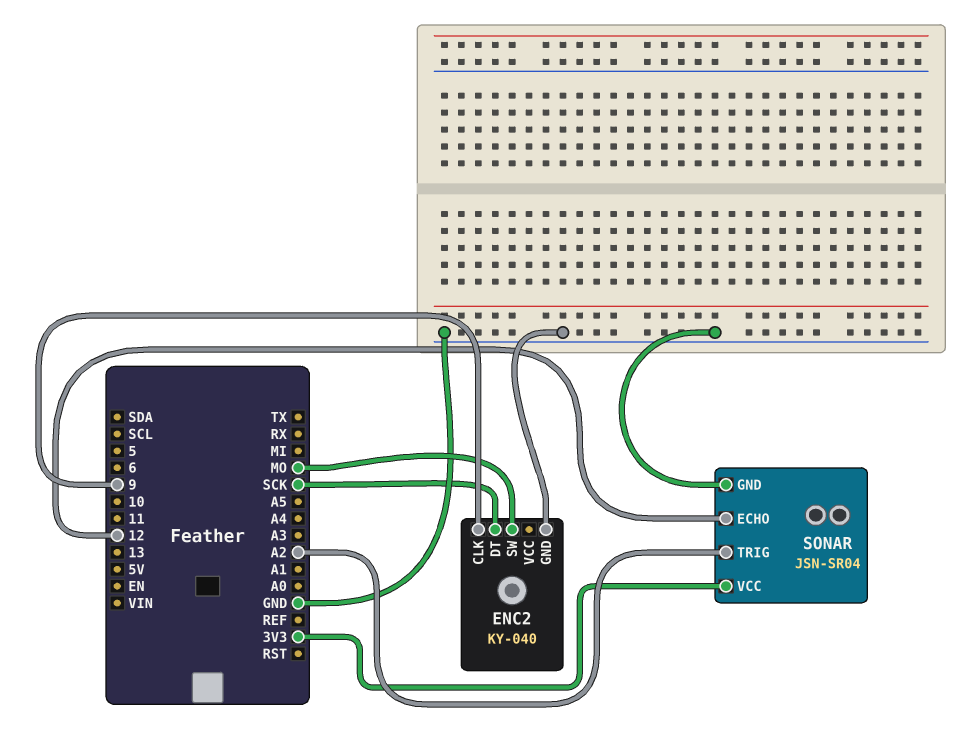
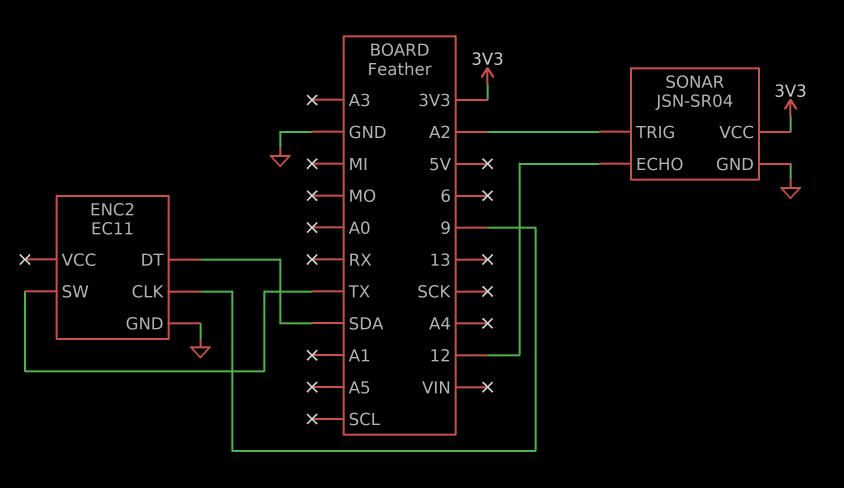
ENC2: KY-040 -> EC11
ENC2 pin DT: SCK -> SDA
ENC2 pin SW: MO -> TX

